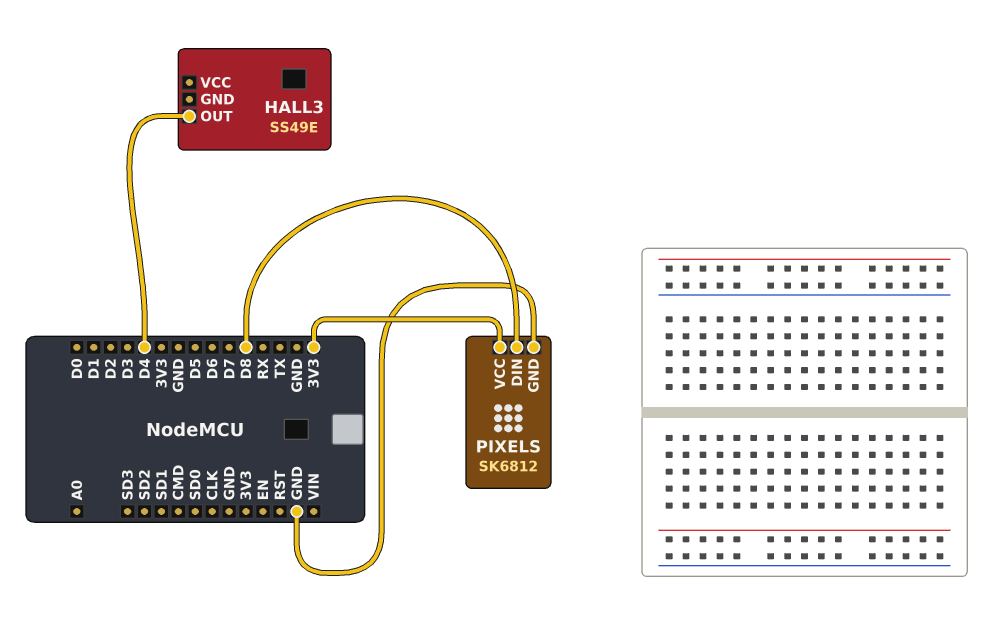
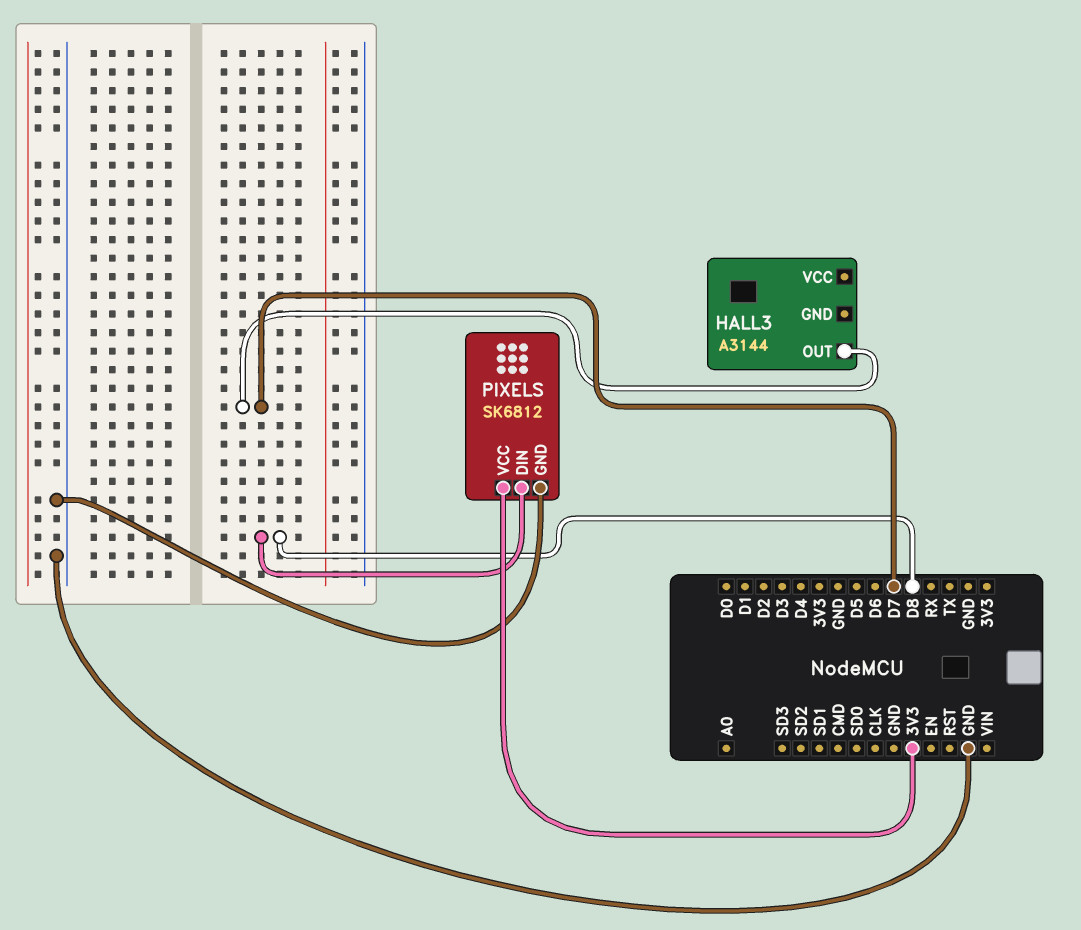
HALL3: SS49E -> A3144
HALL3 pin OUT: D4 -> D7

